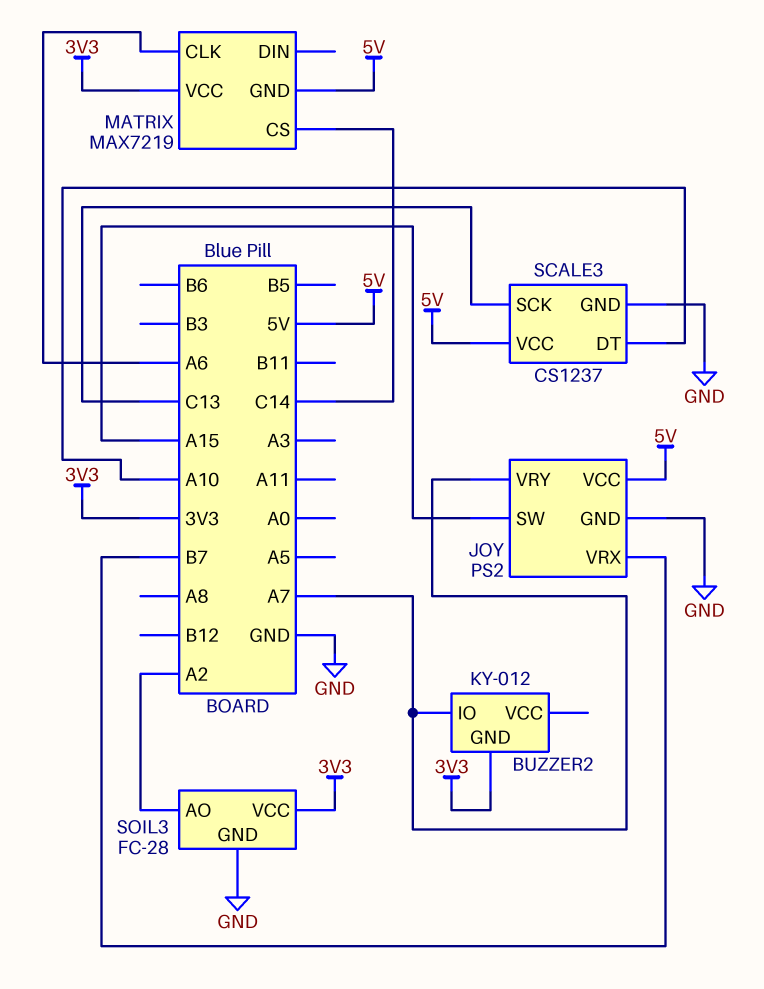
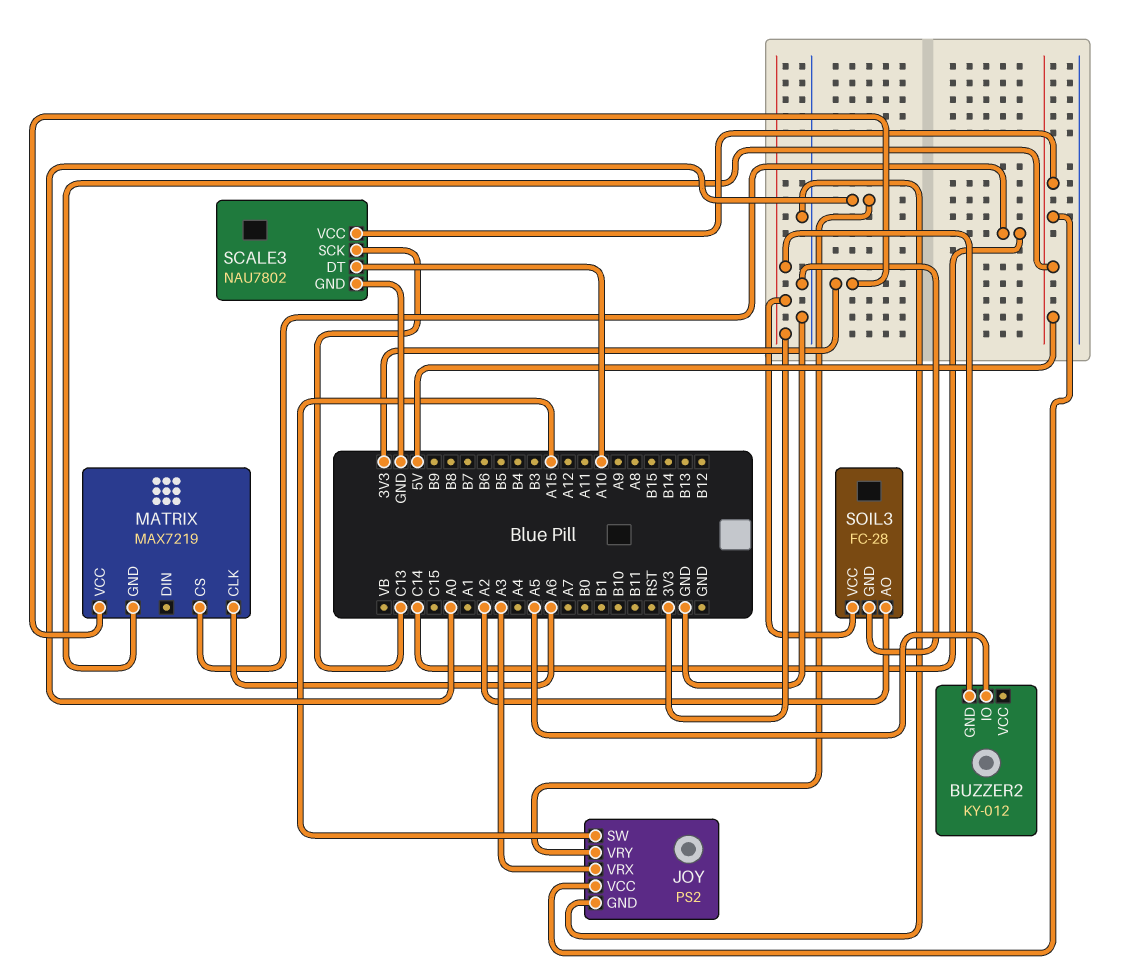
BUZZER2 pin IO: A7 -> A5
JOY pin VRX: B7 -> A3
JOY pin VRY: A7 -> A0
SCALE3: CS1237 -> NAU7802

